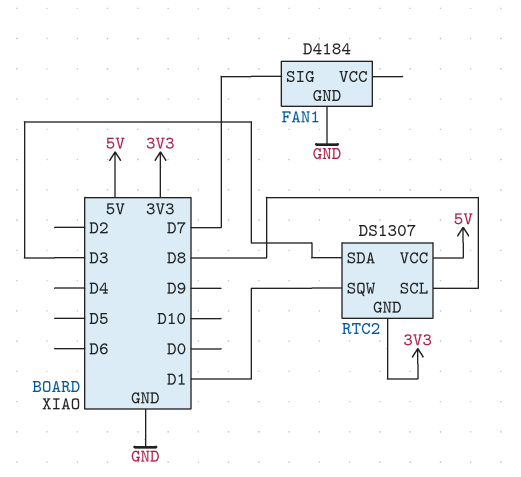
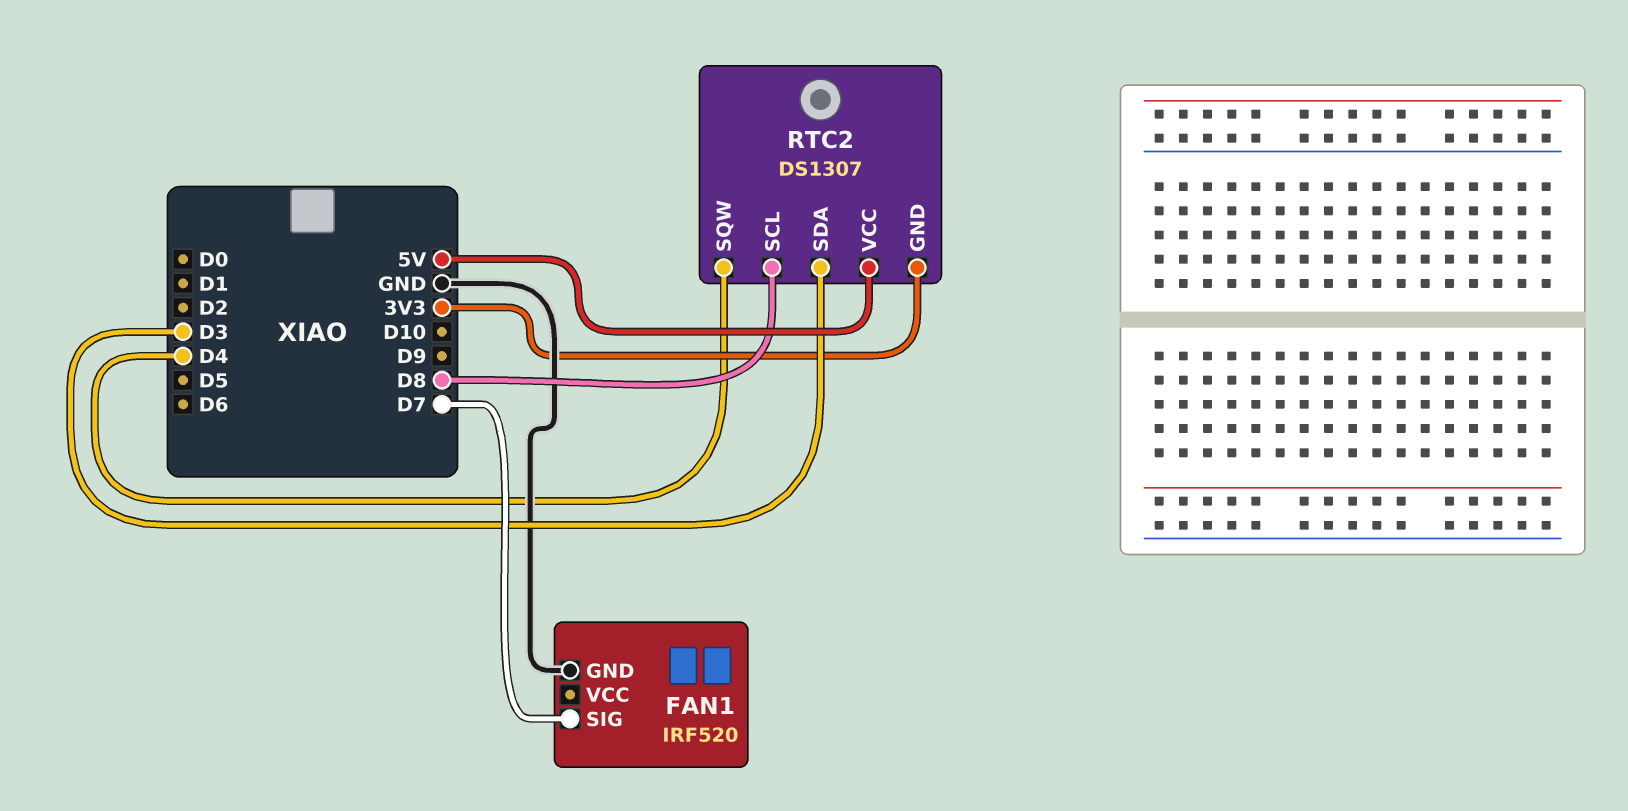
FAN1: D4184 -> IRF520
RTC2 pin SQW: D1 -> D4

